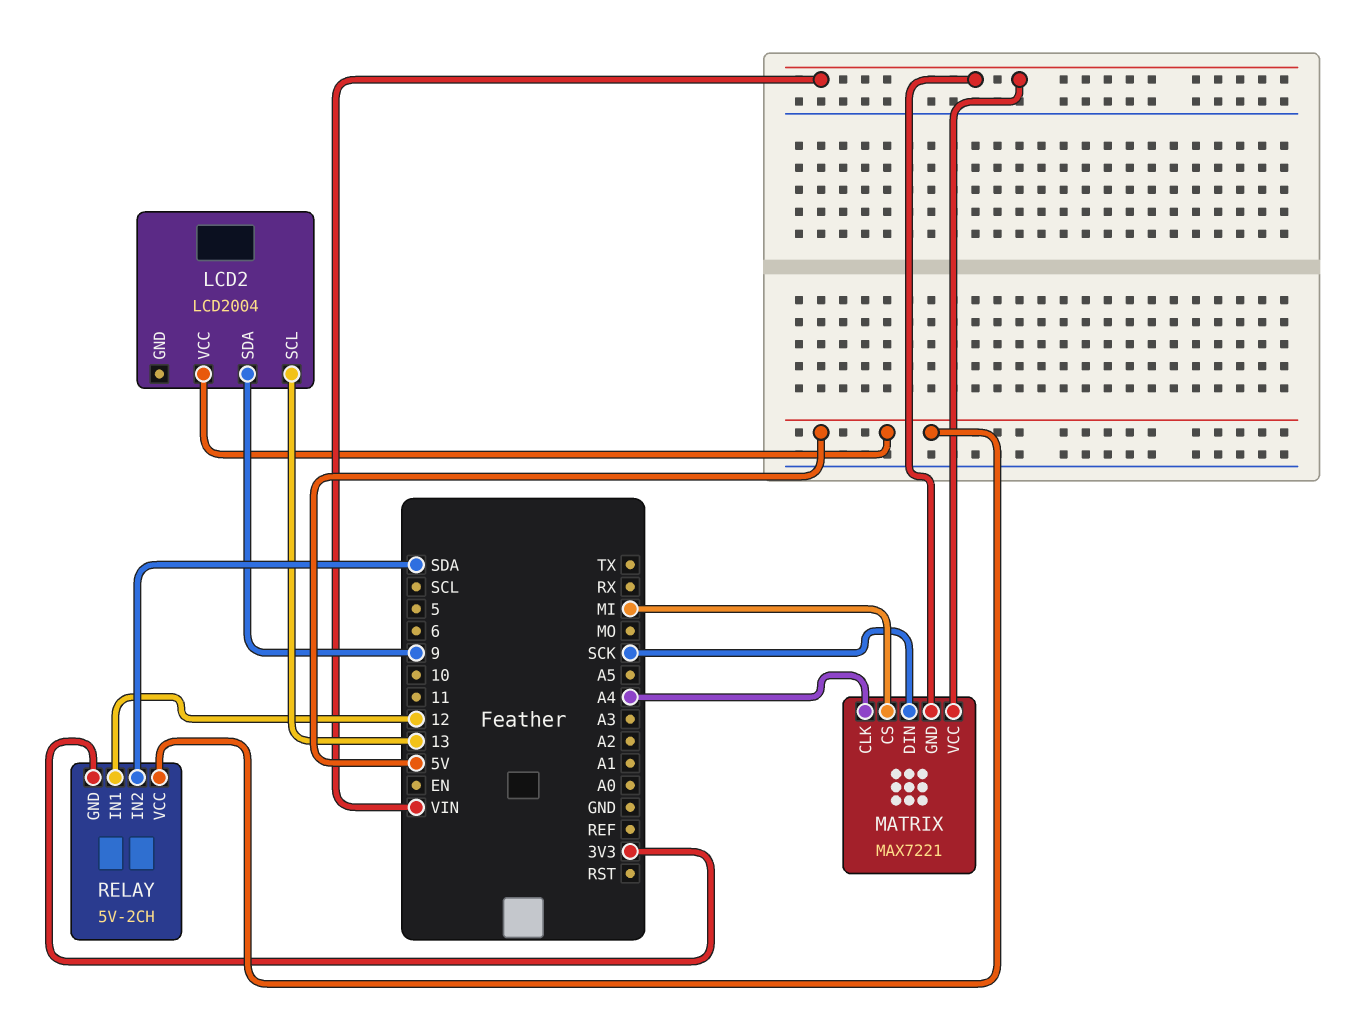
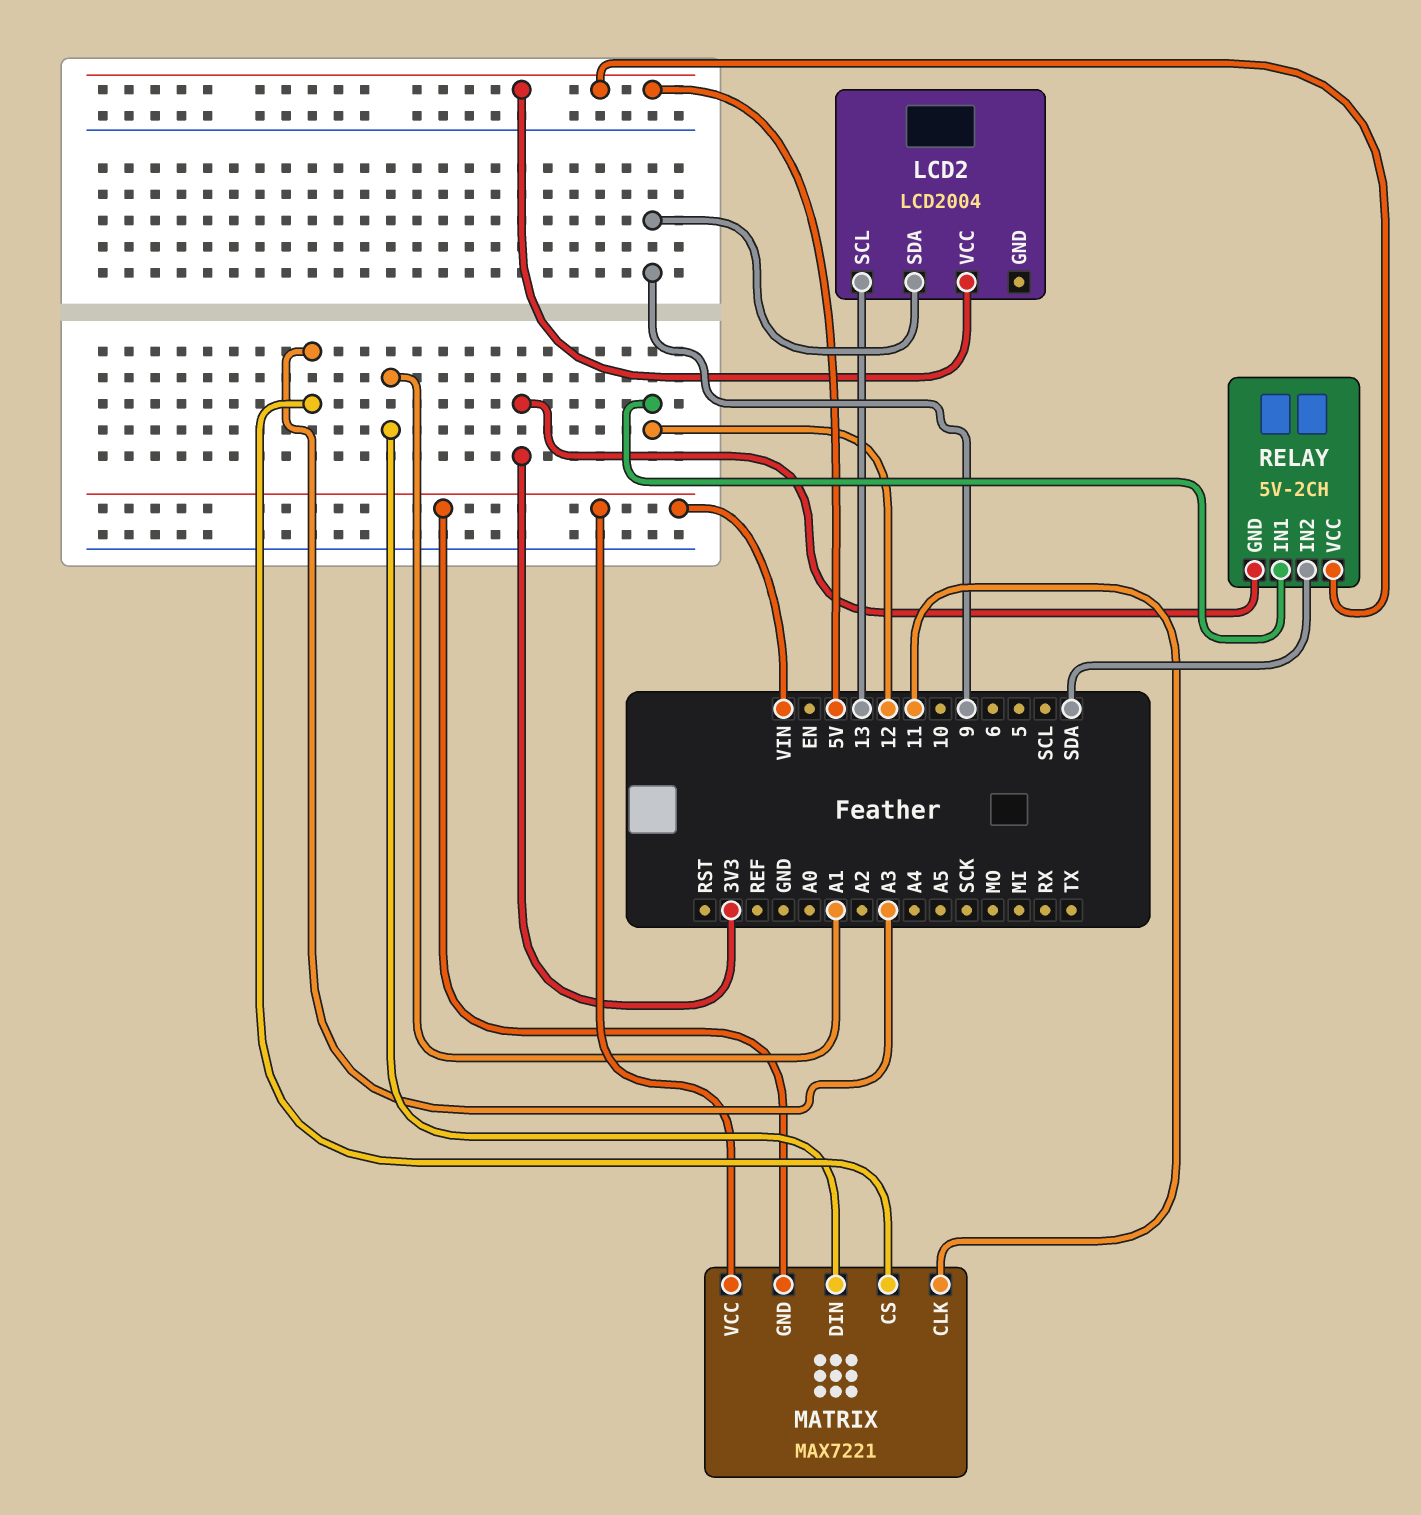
MATRIX pin CLK: A4 -> 11
MATRIX pin CS: MI -> A3
MATRIX pin DIN: SCK -> A1

